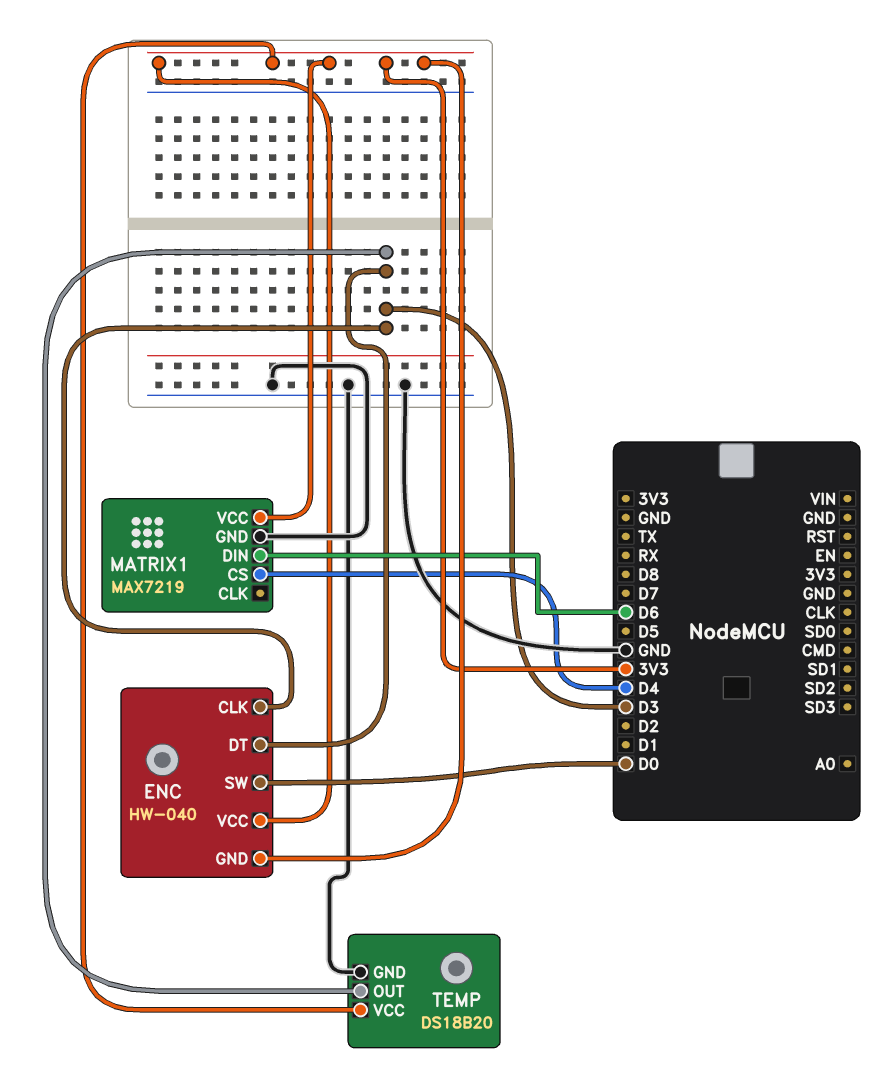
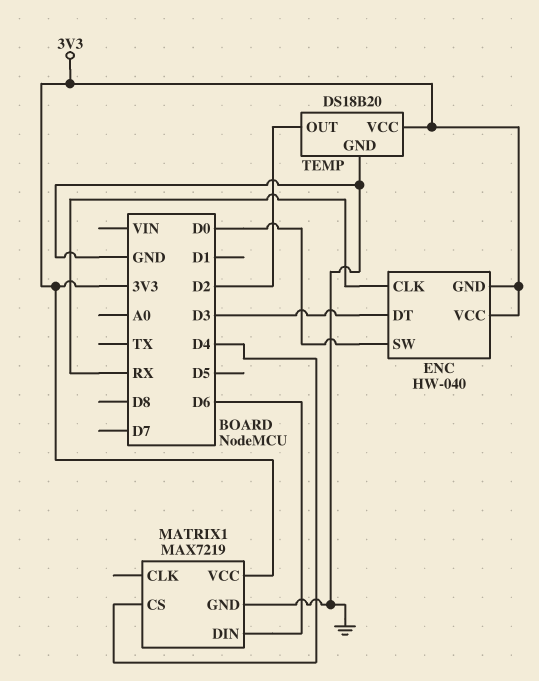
ENC pin CLK: D3 -> RX
TEMP pin OUT: D3 -> D2

